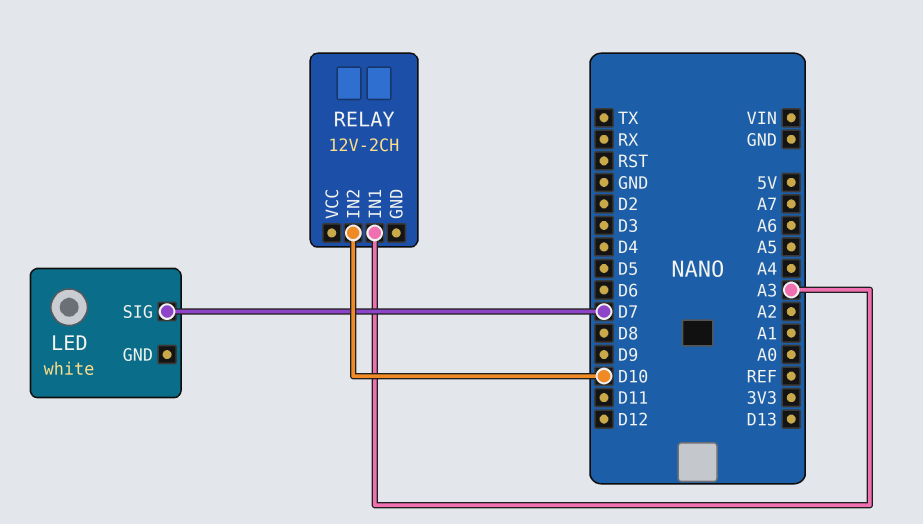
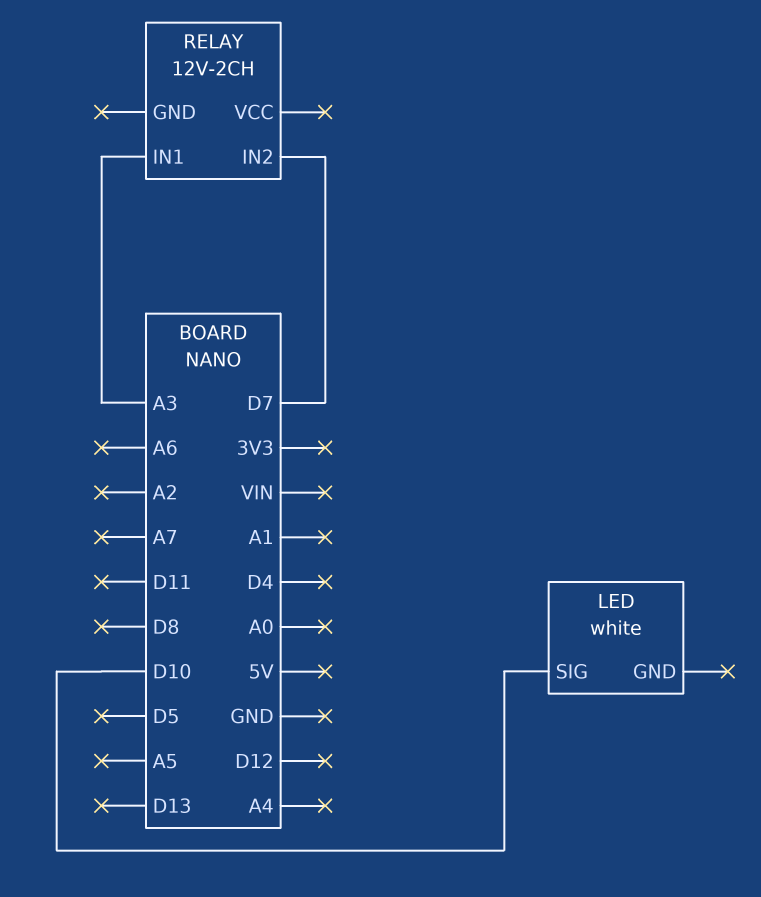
LED pin SIG: D7 -> D10
RELAY pin IN2: D10 -> D7

